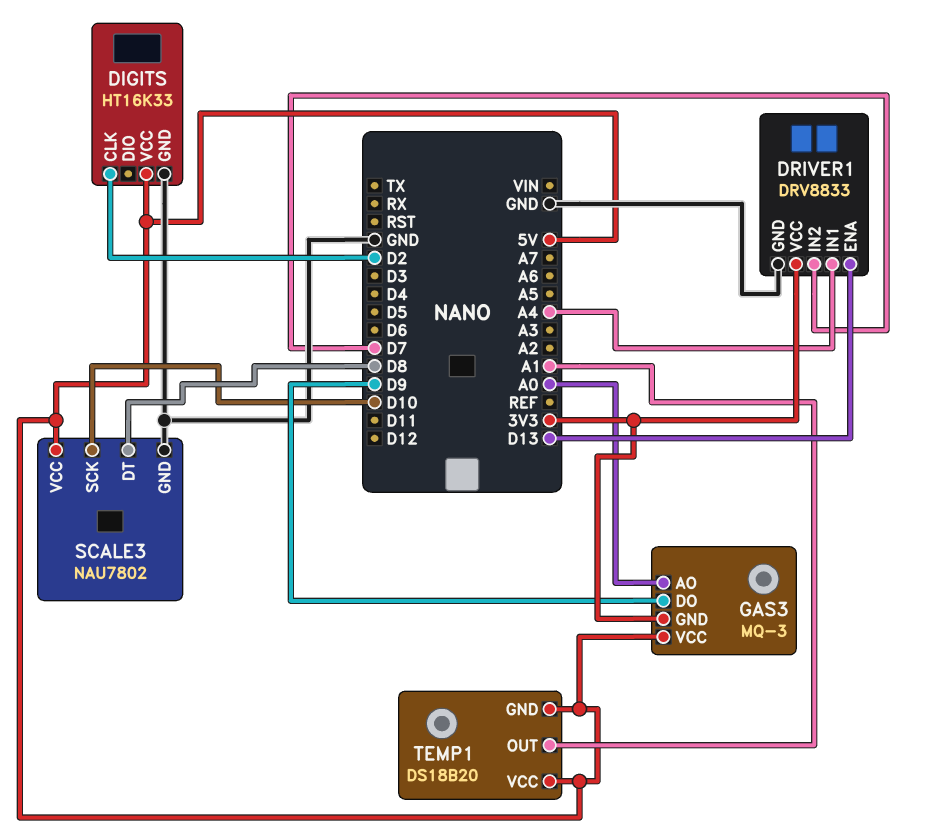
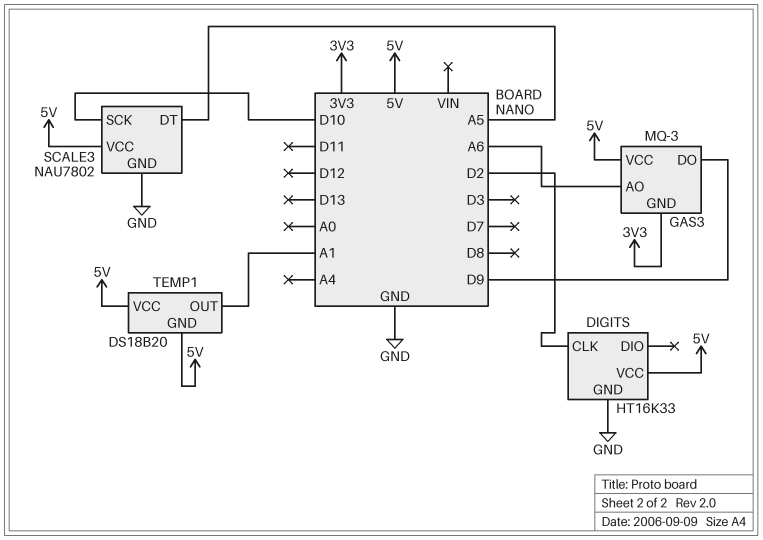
DRIVER1: DRV8833 -> none
DRIVER1 pin ENA: D13 -> none
DRIVER1 pin GND: GND -> none
DRIVER1 pin IN1: A4 -> none
DRIVER1 pin IN2: D7 -> none
DRIVER1 pin VCC: 3V3 -> none
GAS3 pin AO: A0 -> A6
SCALE3 pin DT: D8 -> A5

